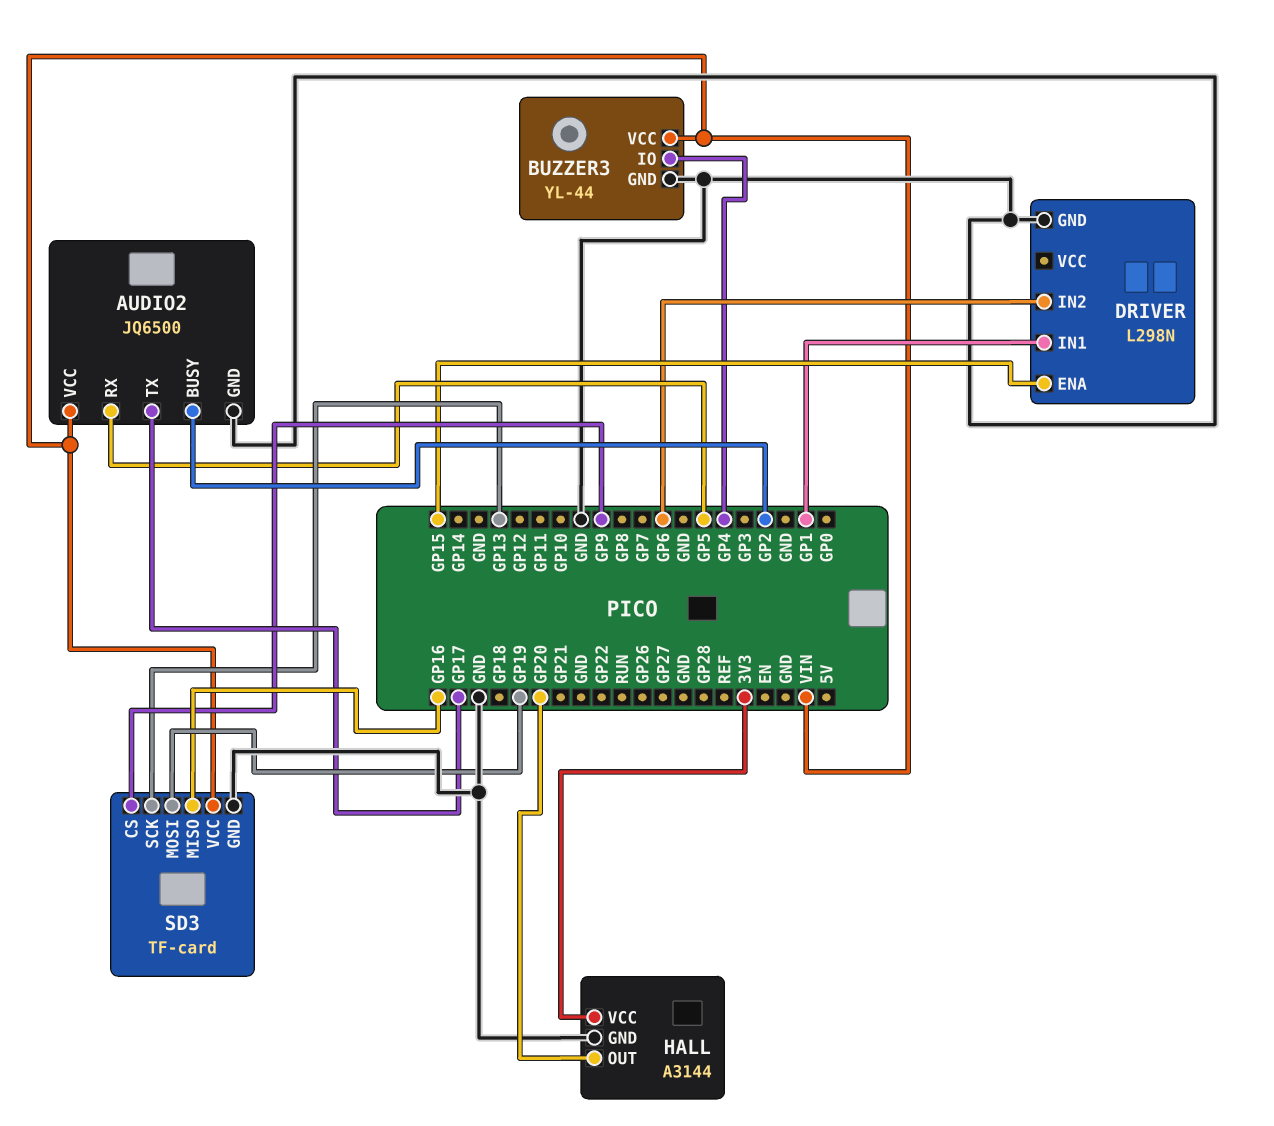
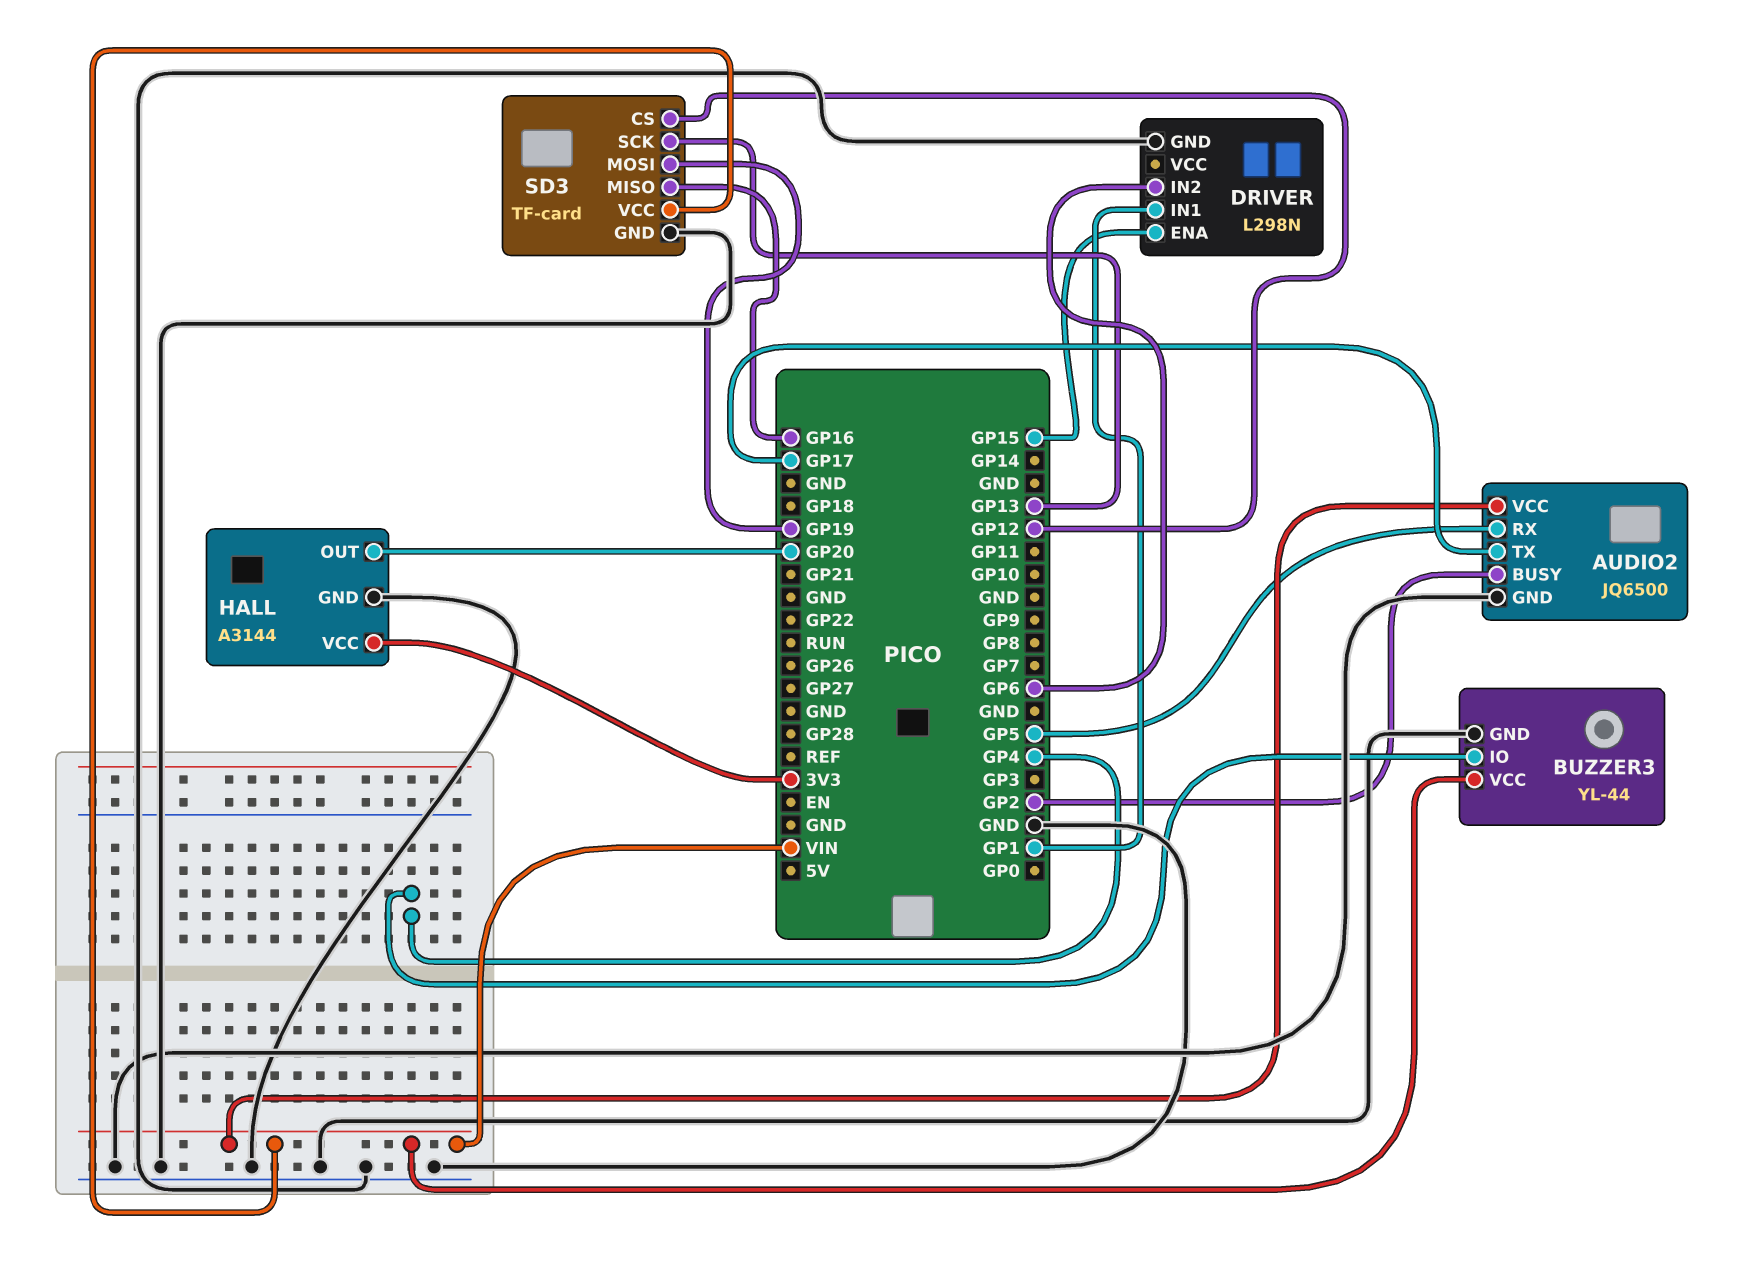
SD3 pin CS: GP9 -> GP12

